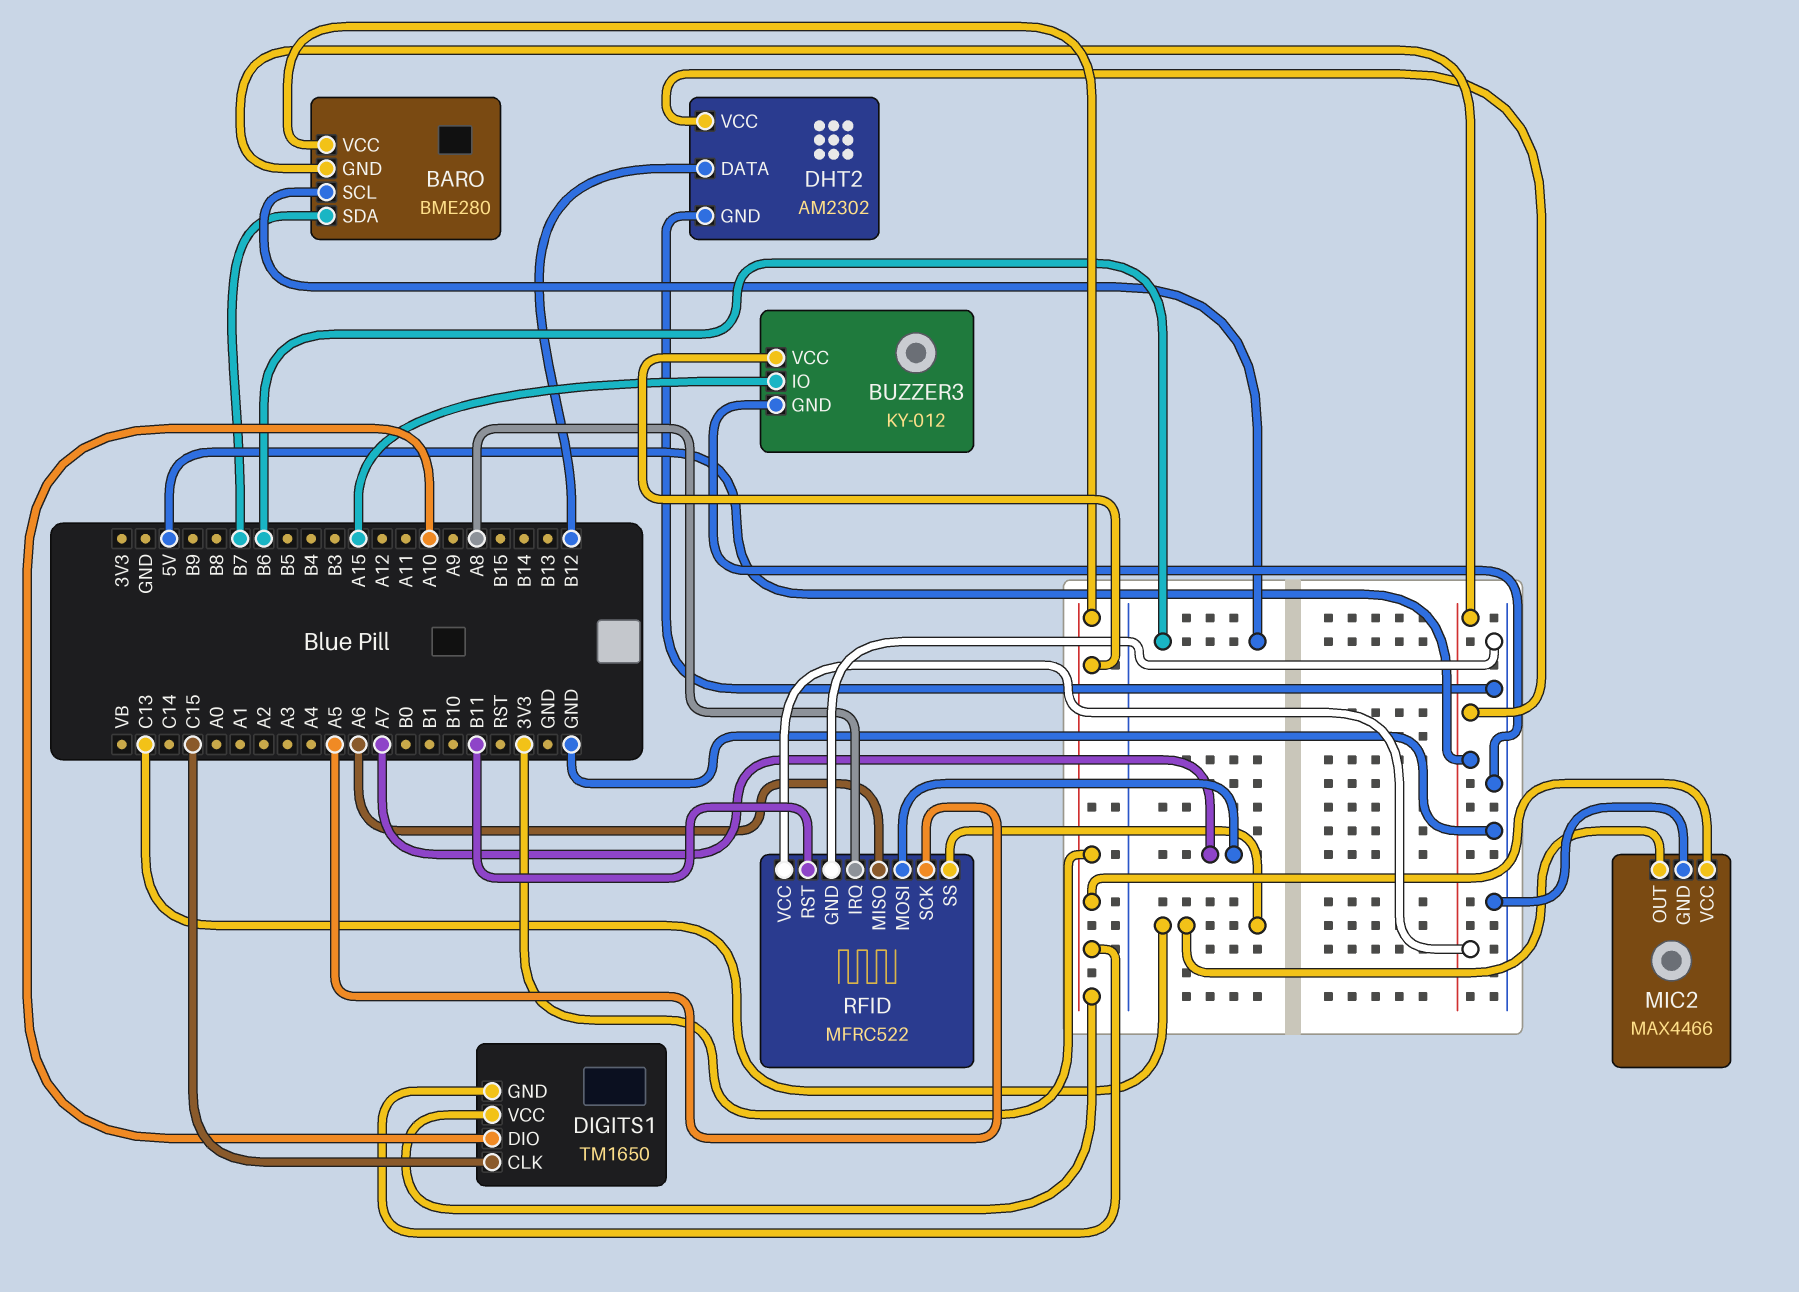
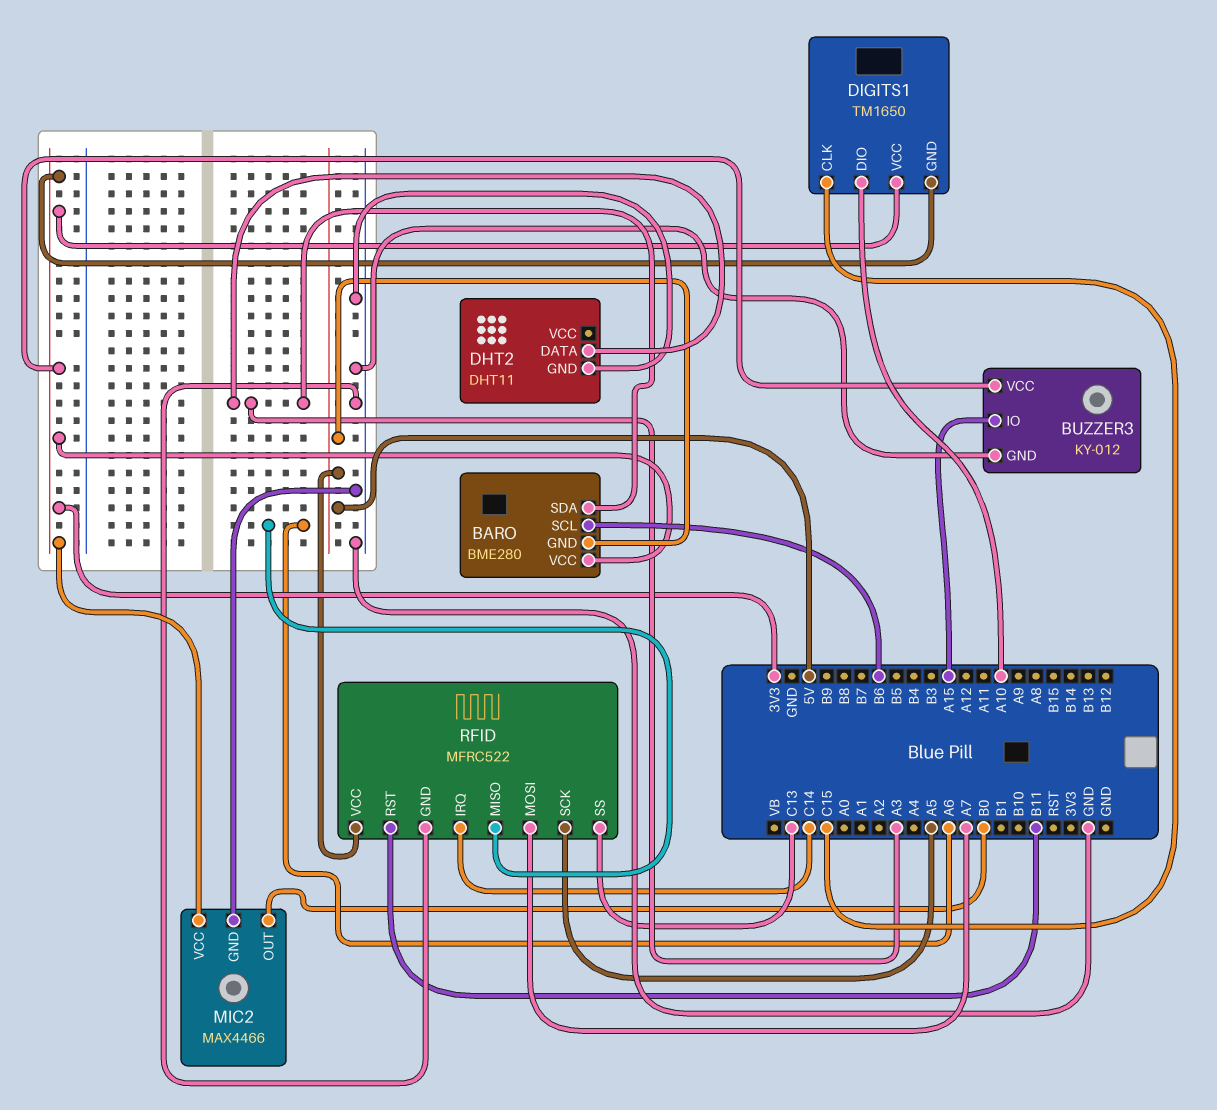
BARO pin SDA: B7 -> A3
DHT2: AM2302 -> DHT11
DHT2 pin DATA: B12 -> A3
DHT2 pin VCC: 5V -> none
MIC2 pin OUT: C13 -> B0
RFID pin IRQ: A8 -> C14

